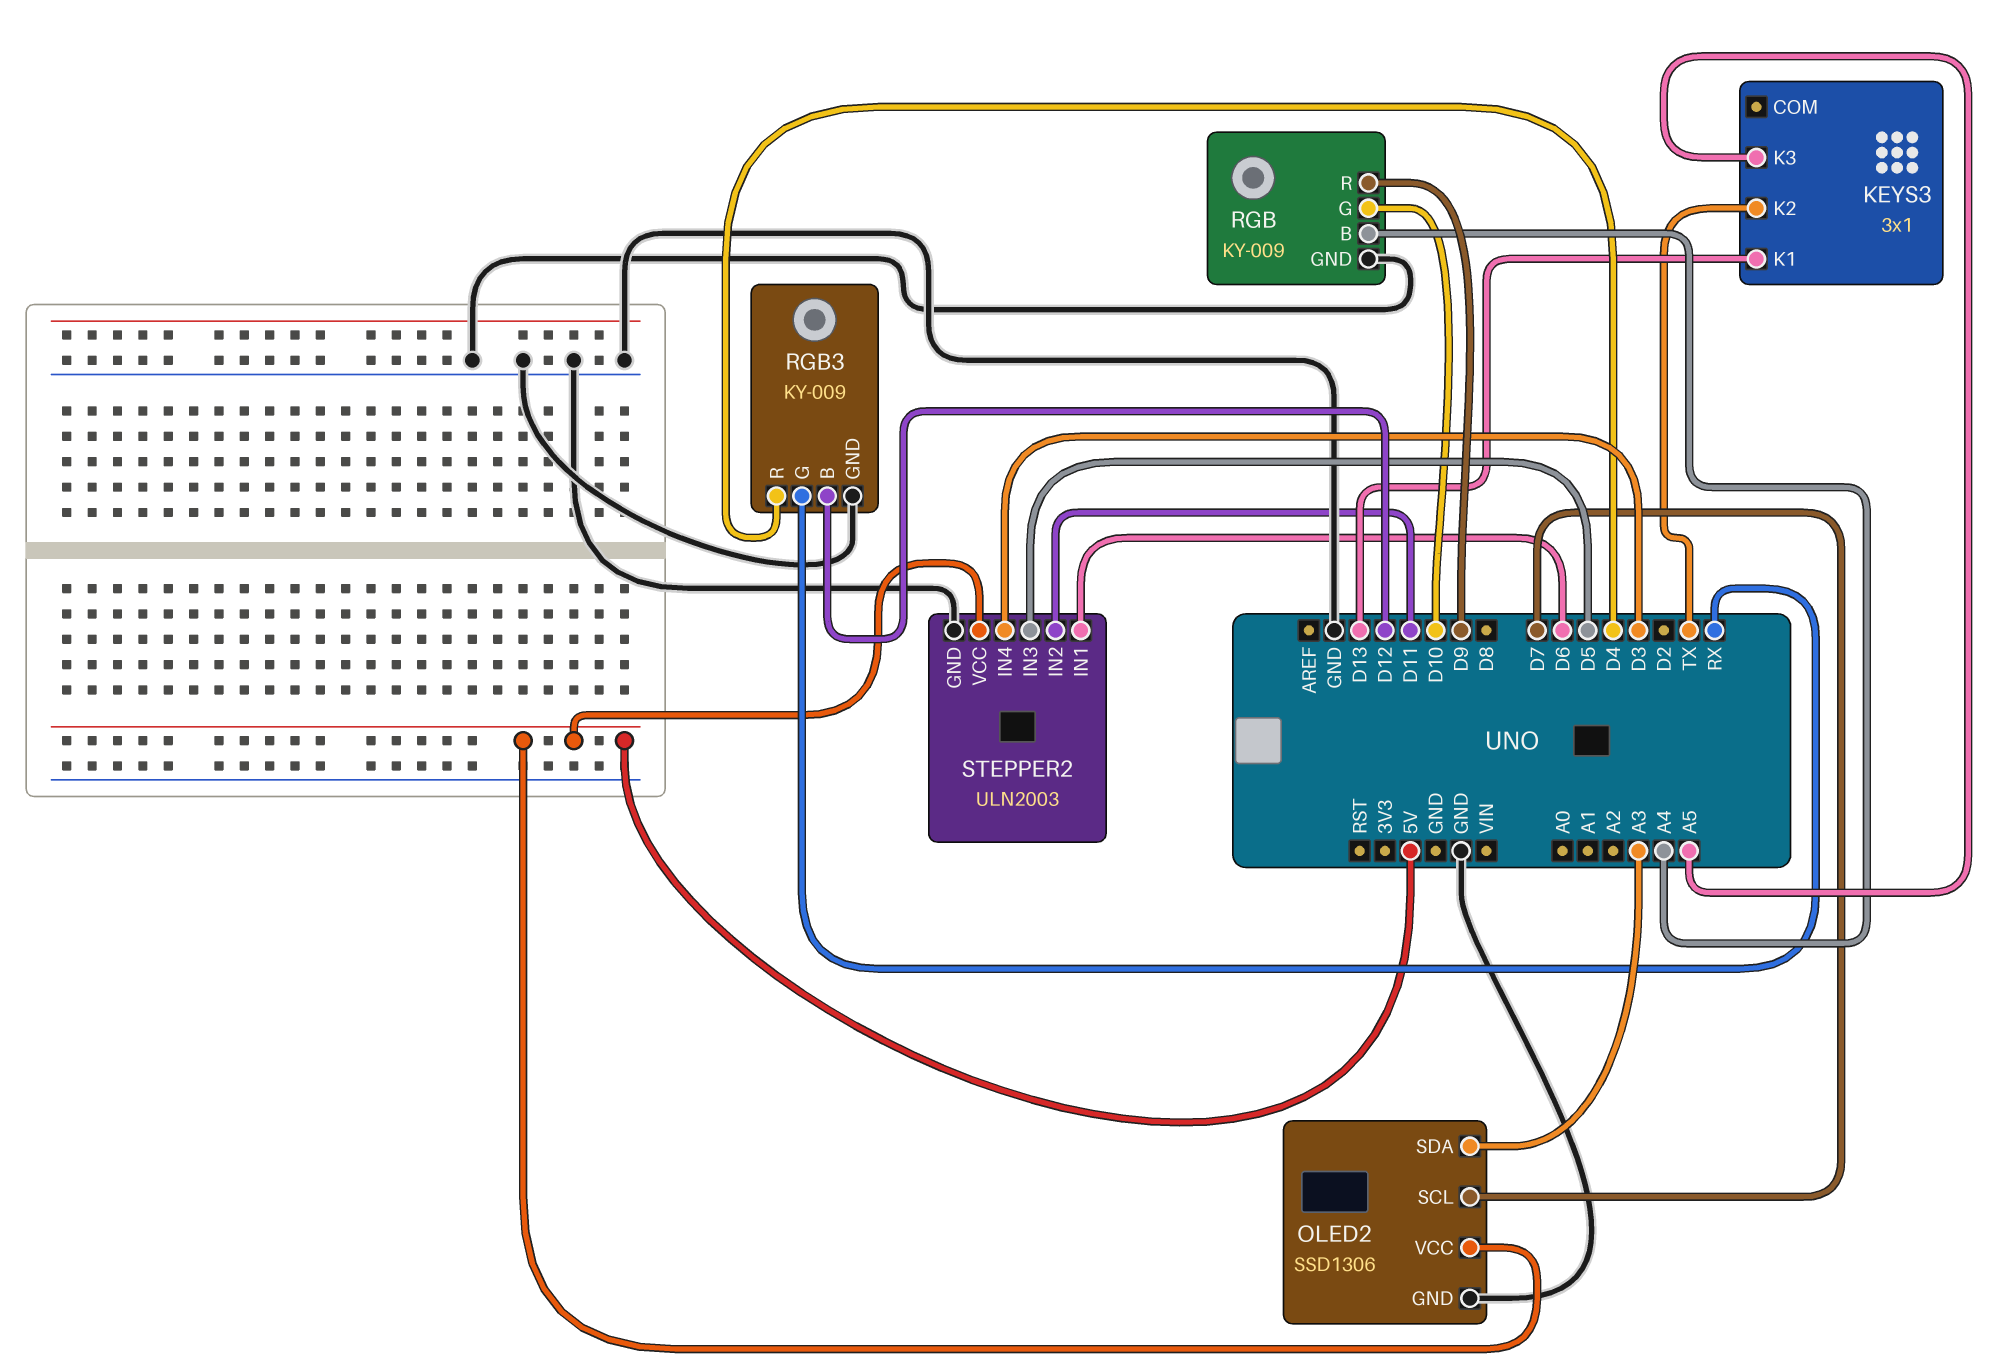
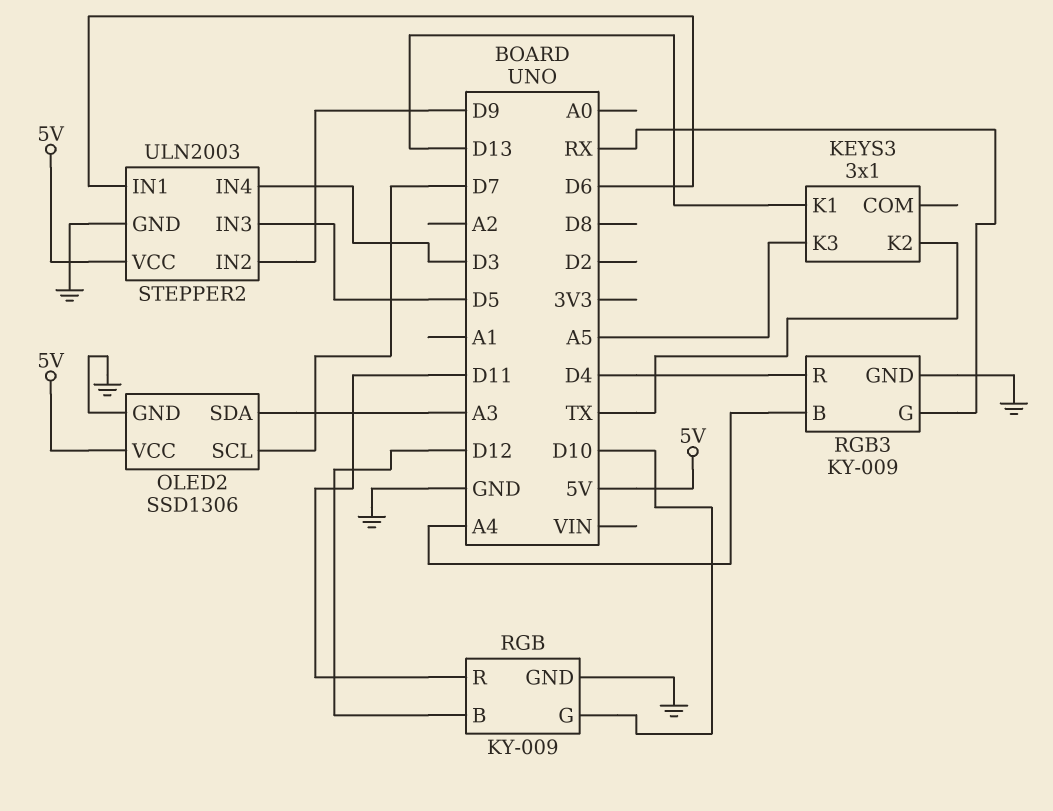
RGB pin B: A4 -> D12
RGB pin R: D9 -> D11
RGB3 pin B: D12 -> A4
STEPPER2 pin IN2: D11 -> D9

